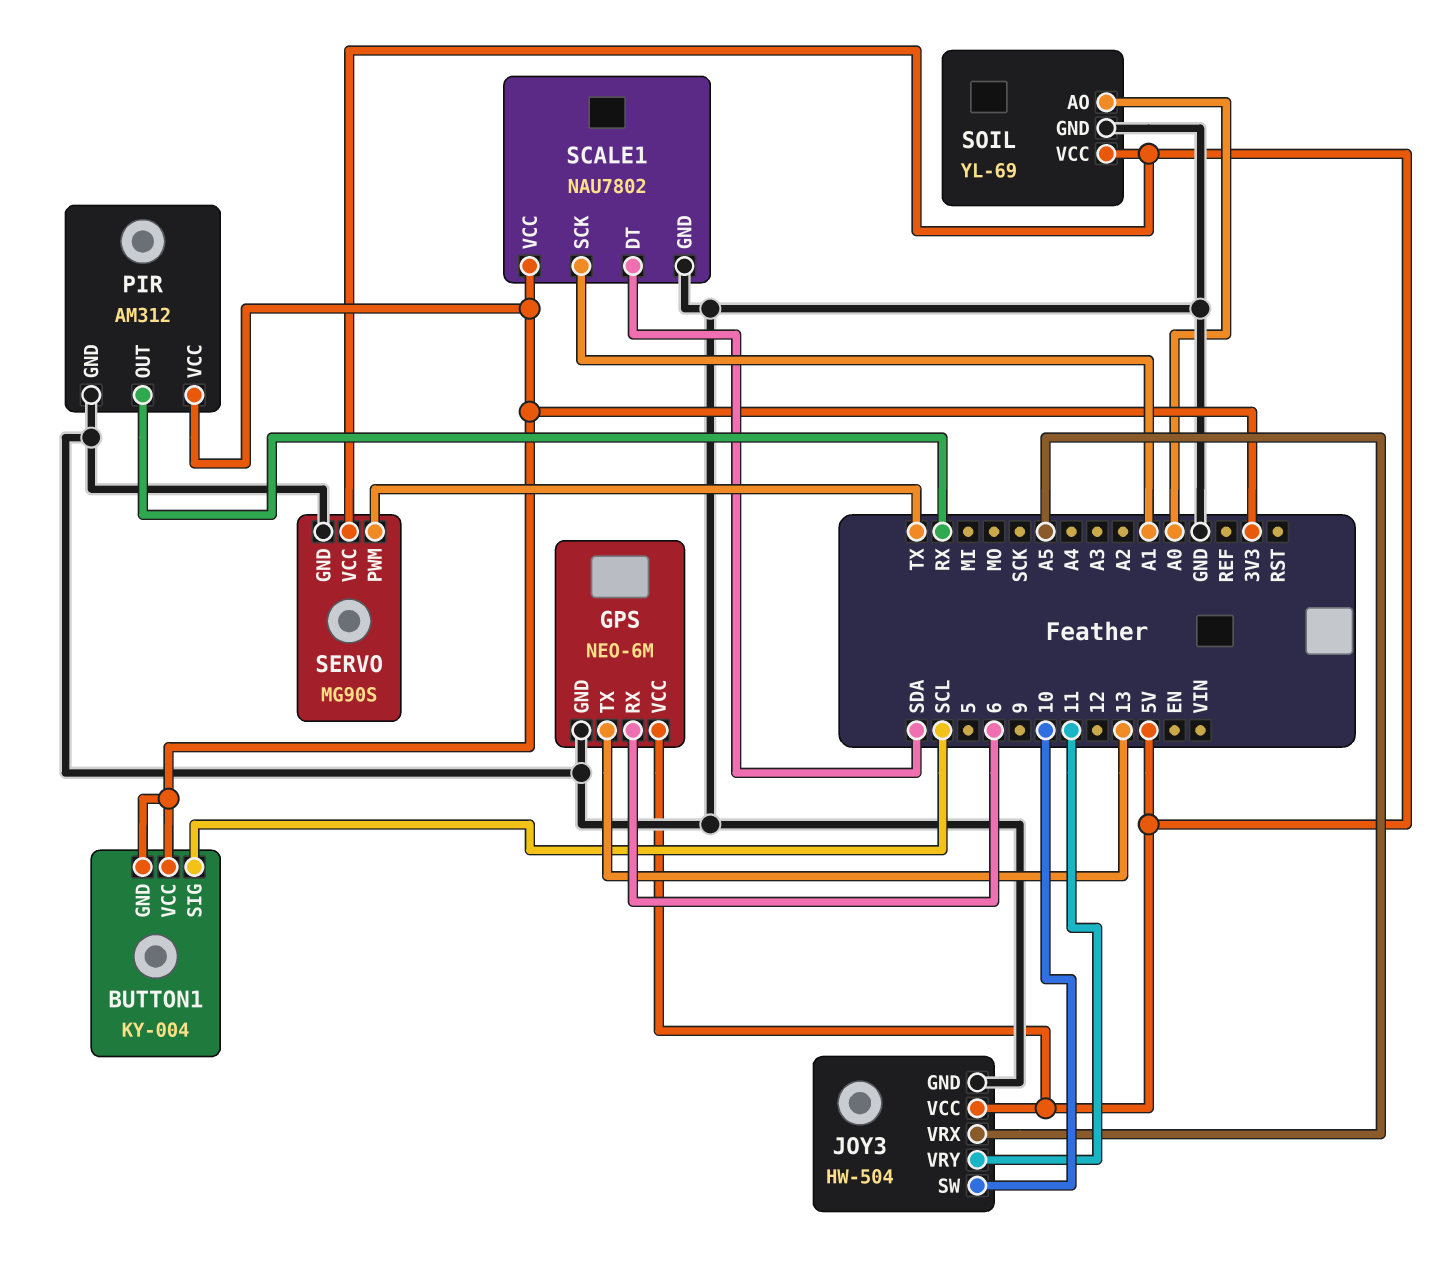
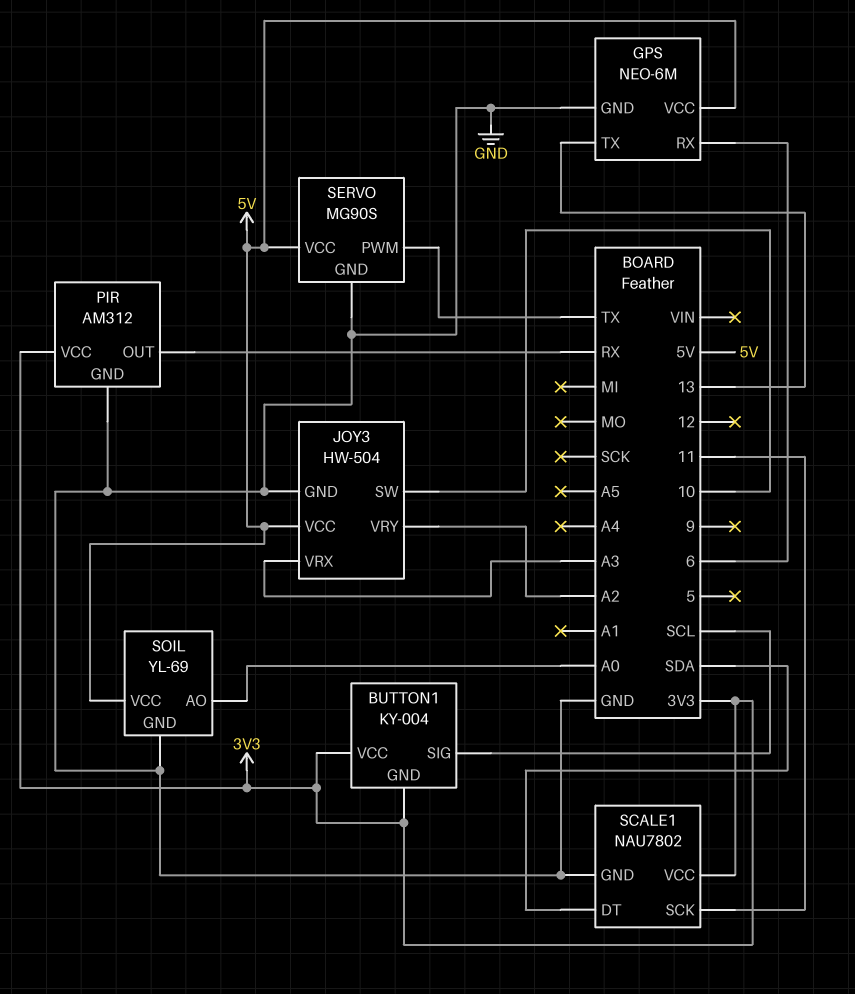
JOY3 pin VRX: A5 -> A3
JOY3 pin VRY: 11 -> A2
SCALE1 pin SCK: A1 -> 11

